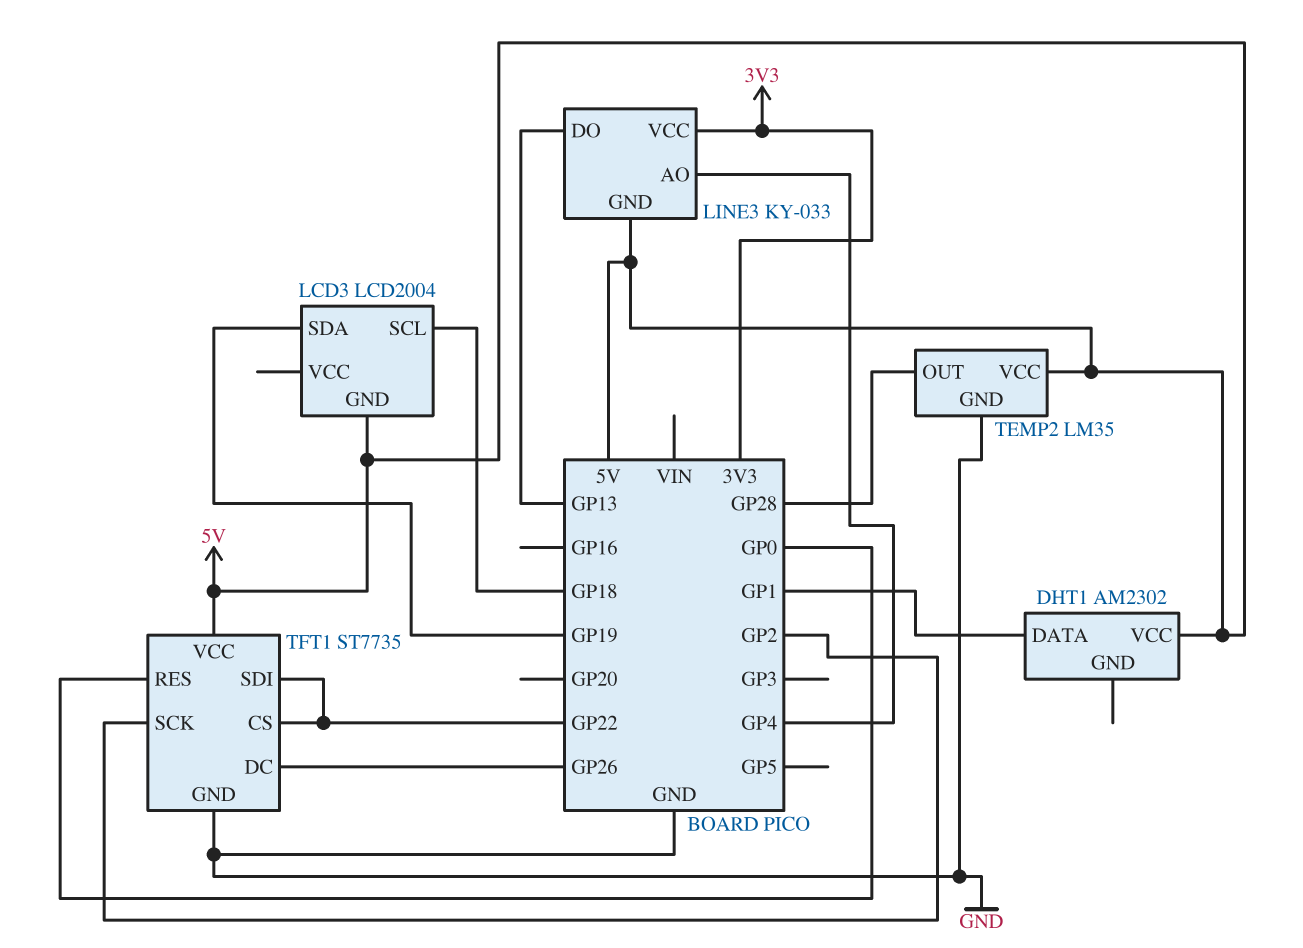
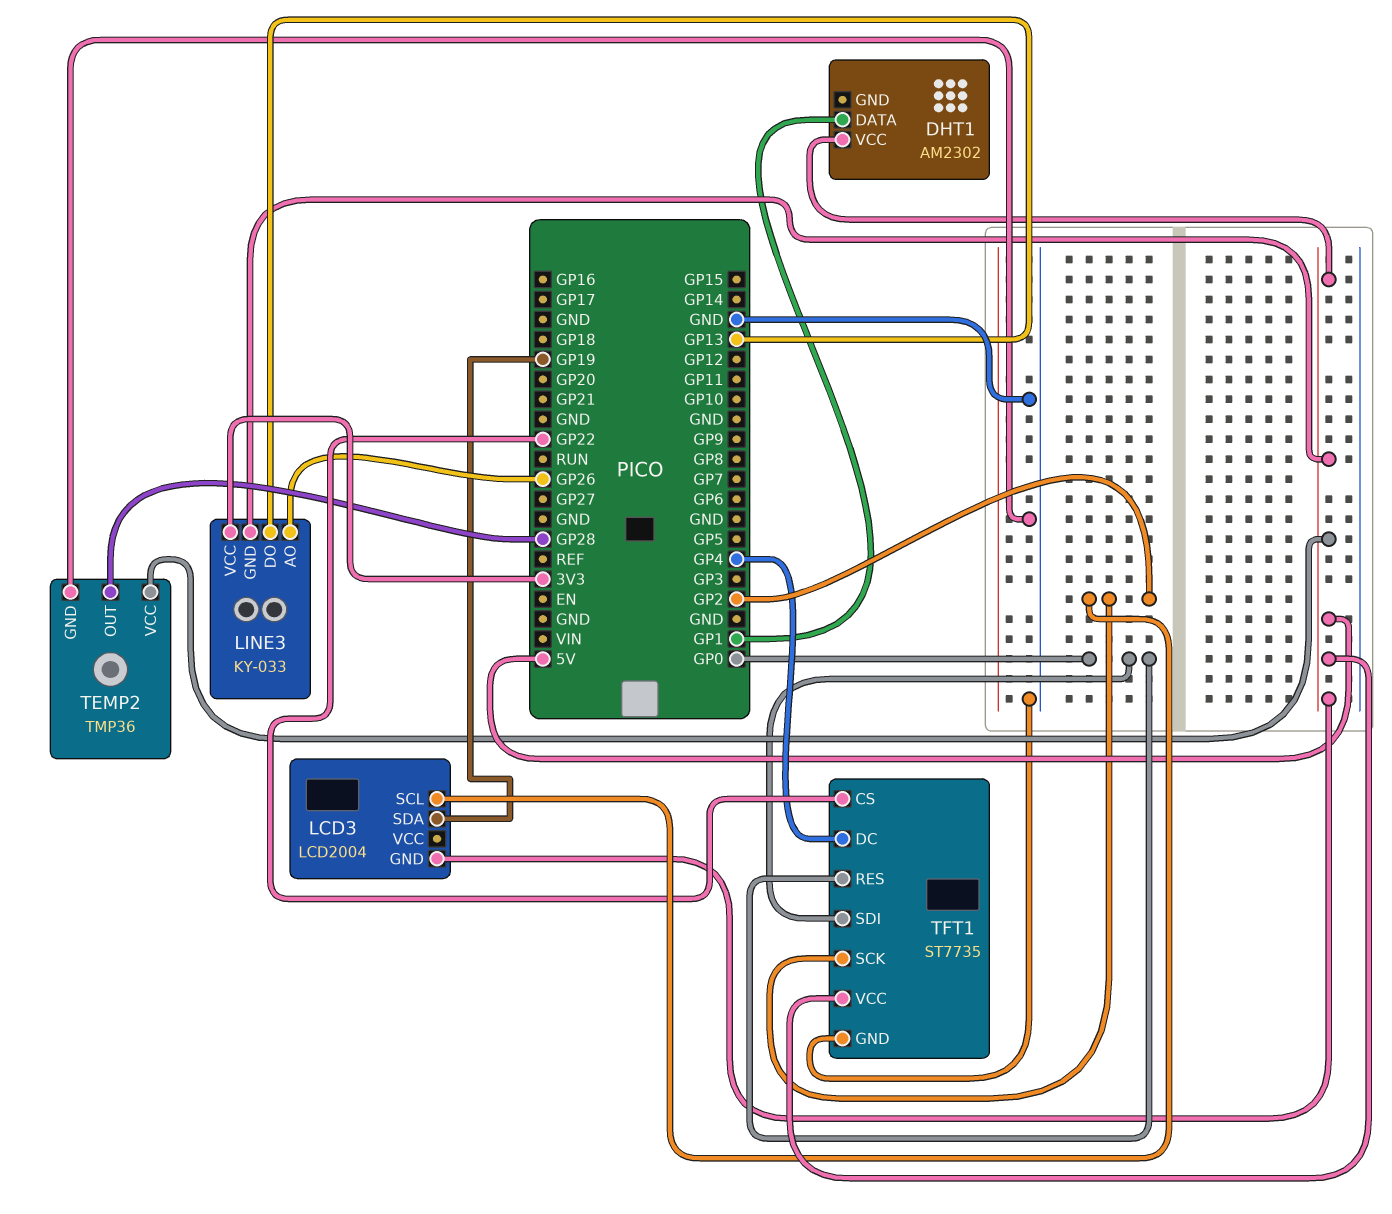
LCD3 pin SCL: GP18 -> GP2
LINE3 pin AO: GP4 -> GP26
TEMP2: LM35 -> TMP36
TFT1 pin DC: GP26 -> GP4
TFT1 pin SDI: GP22 -> GP0

